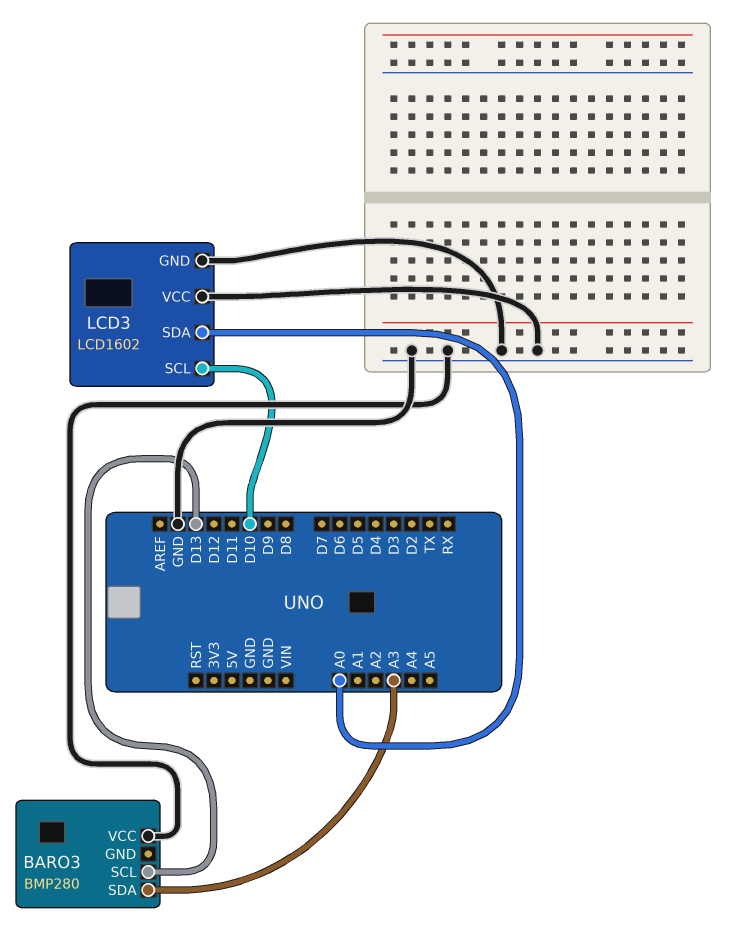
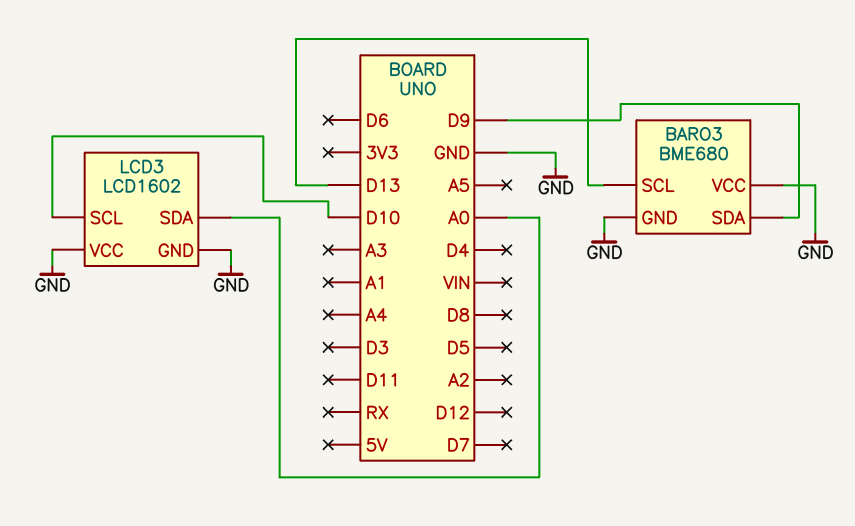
BARO3: BMP280 -> BME680
BARO3 pin GND: none -> GND
BARO3 pin SDA: A3 -> D9

